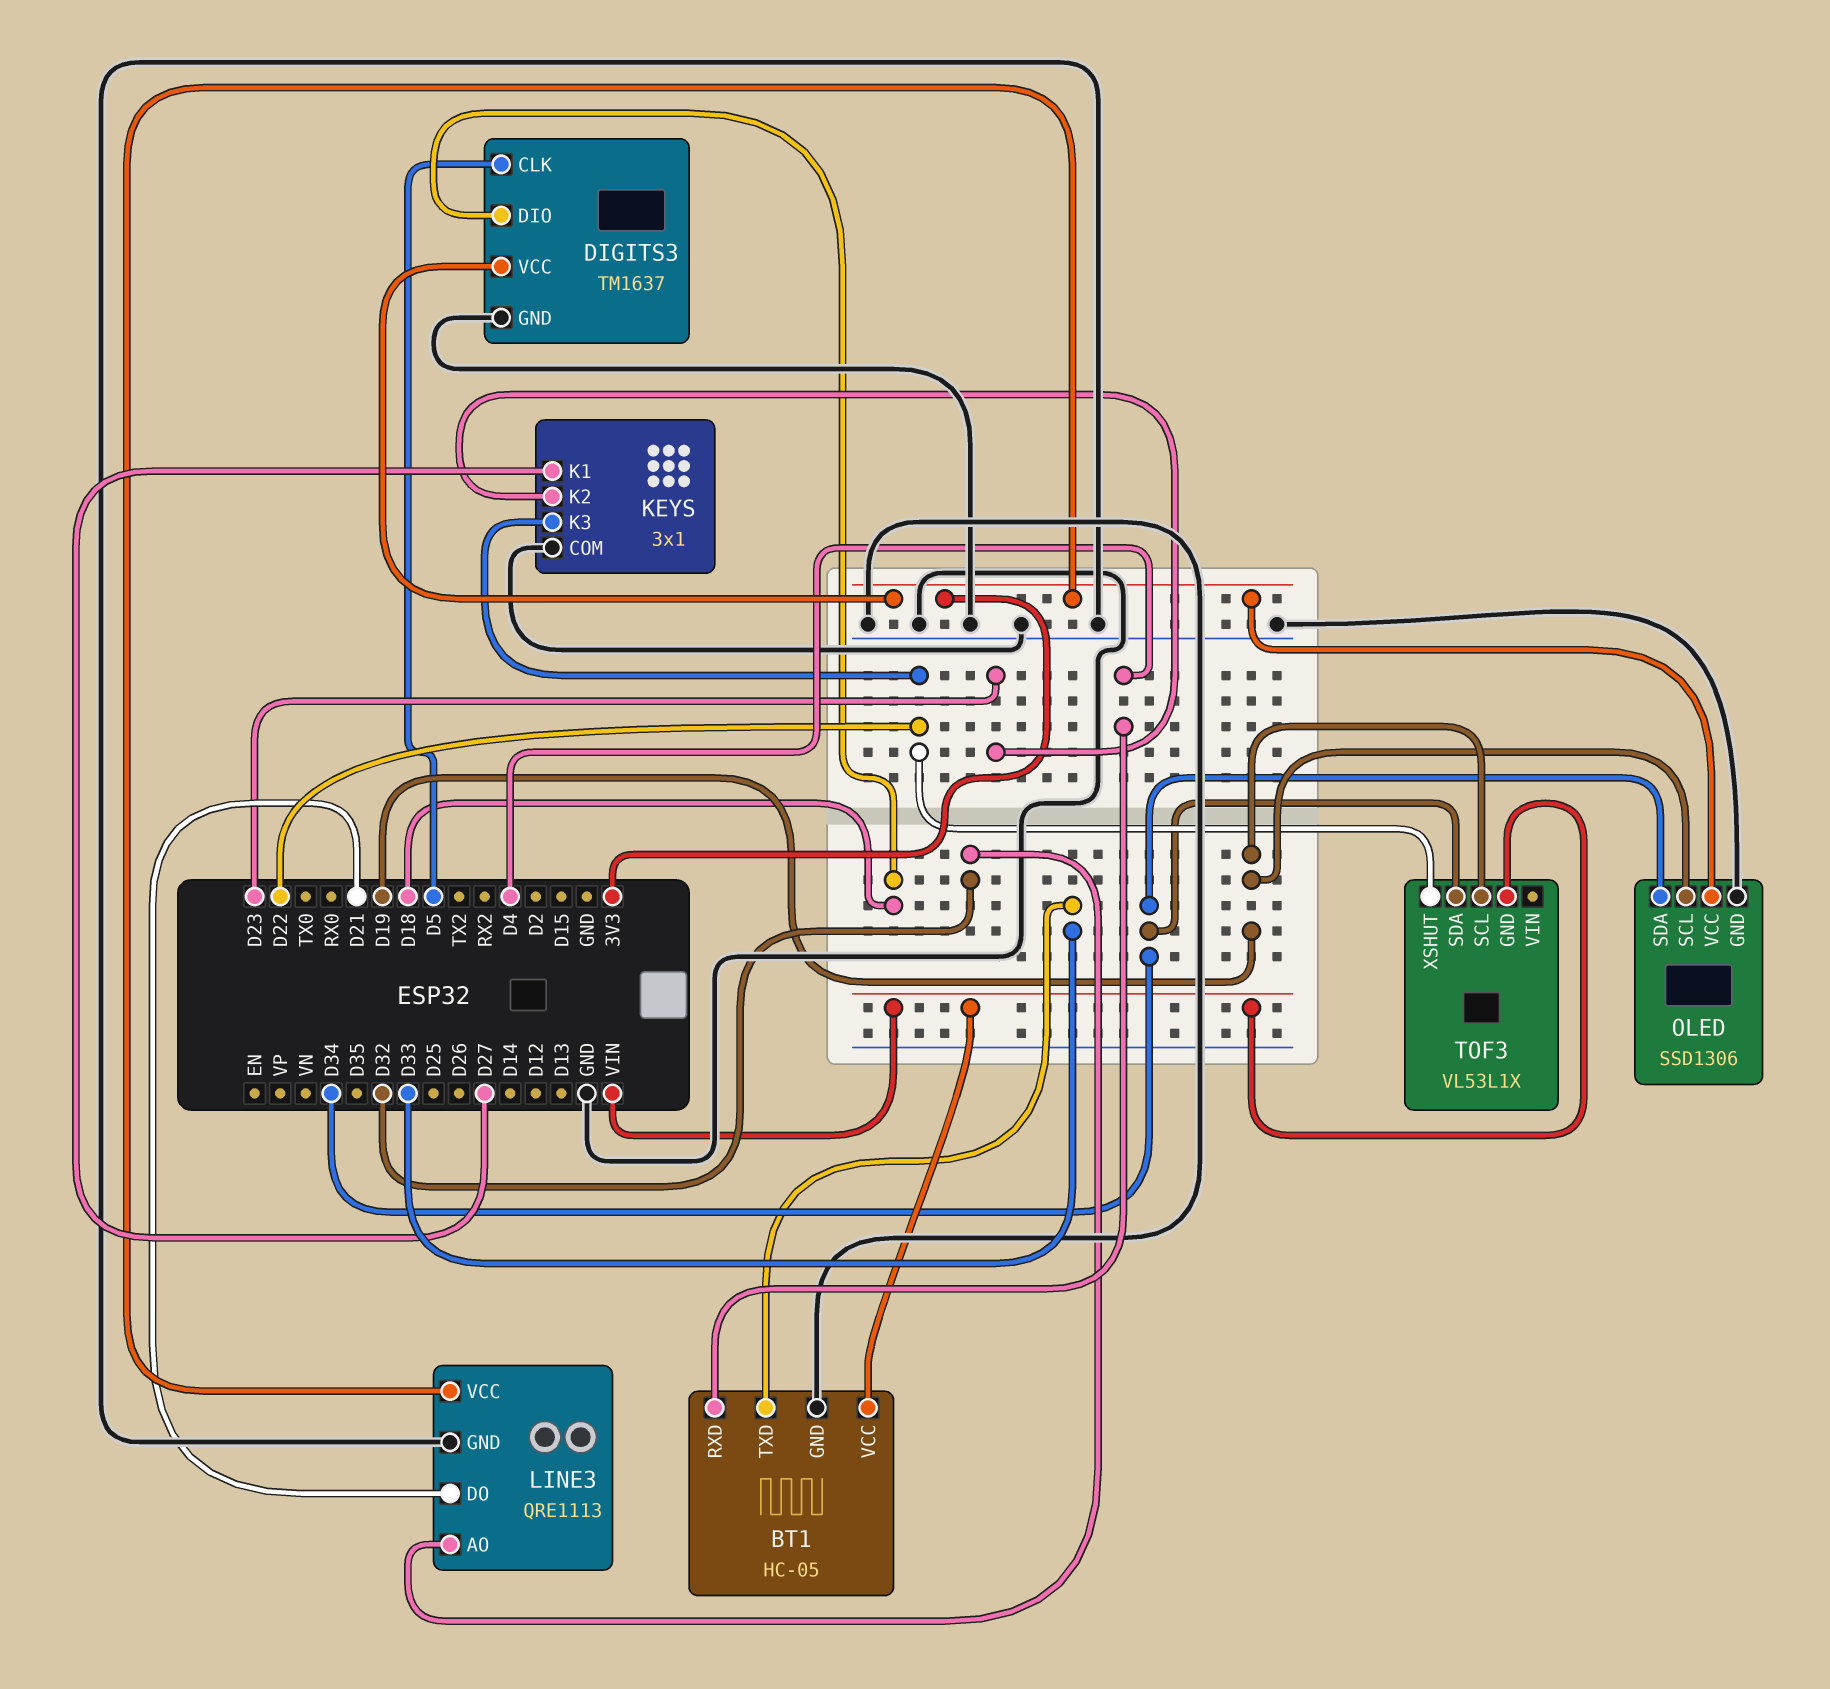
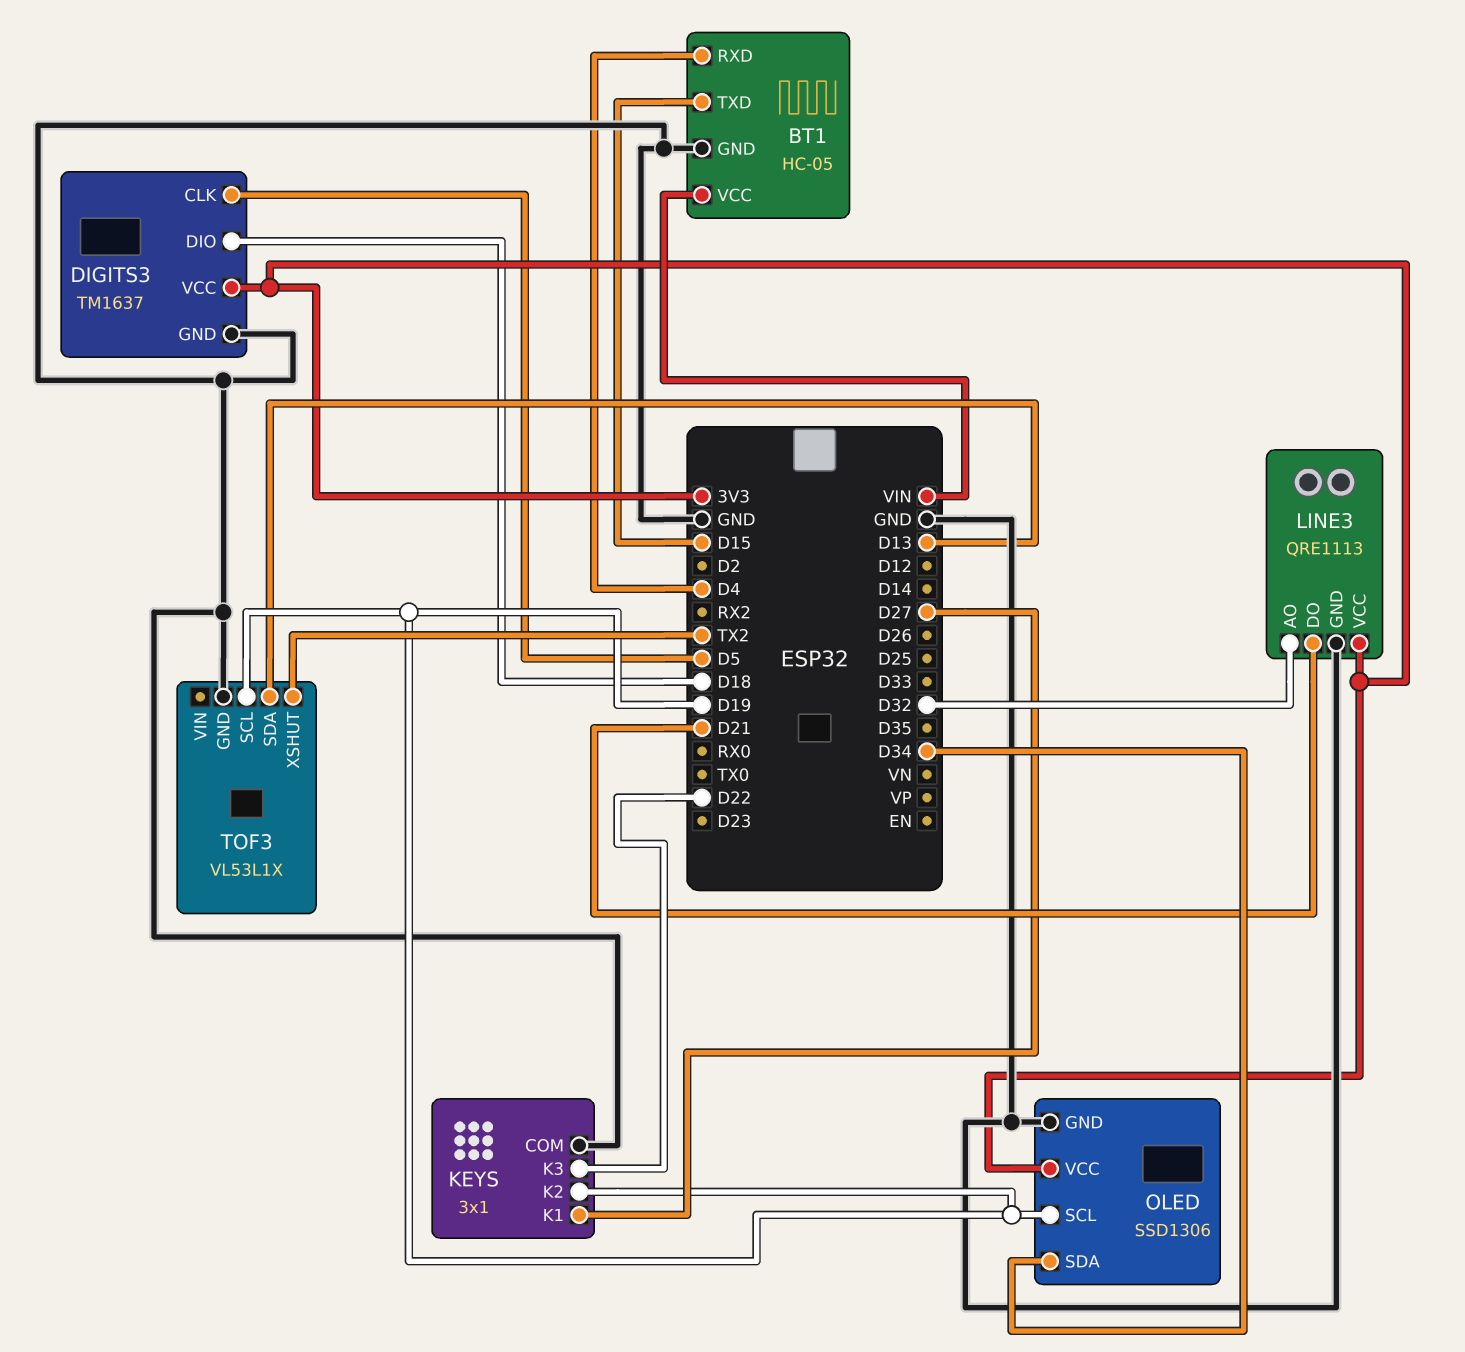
BT1 pin TXD: D33 -> D15
KEYS pin K2: D23 -> D19
TOF3 pin GND: VIN -> GND
TOF3 pin SDA: D34 -> D13
TOF3 pin XSHUT: D22 -> TX2

